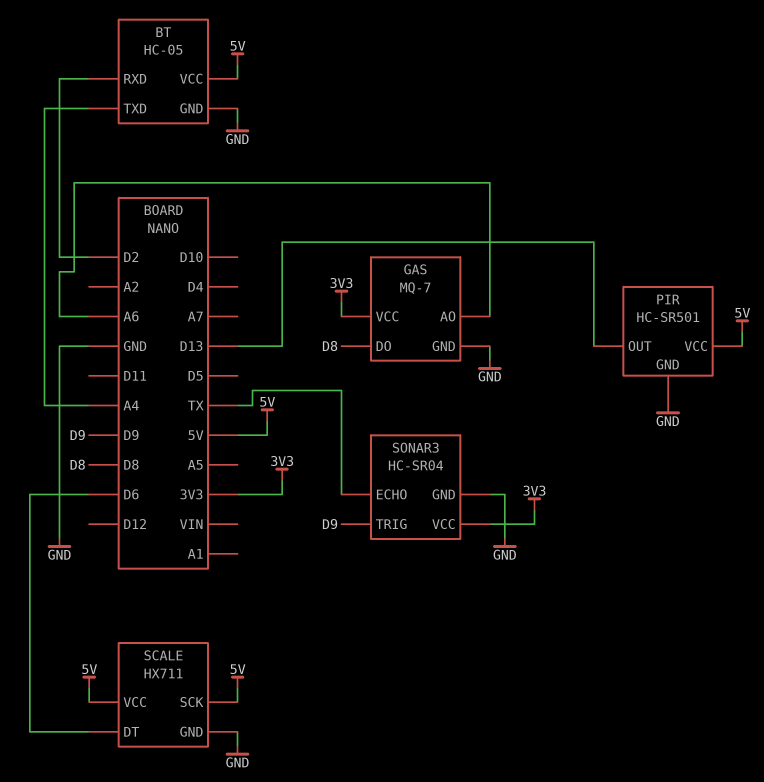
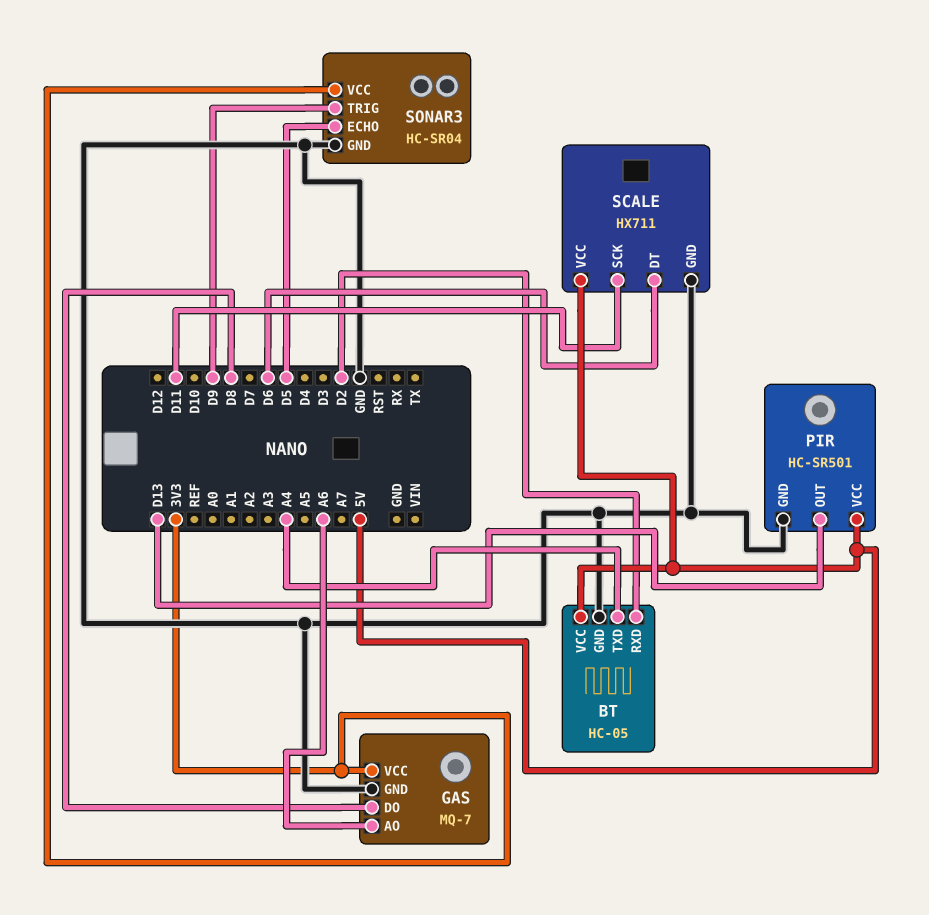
SCALE pin SCK: 5V -> D11
SONAR3 pin ECHO: TX -> D5

